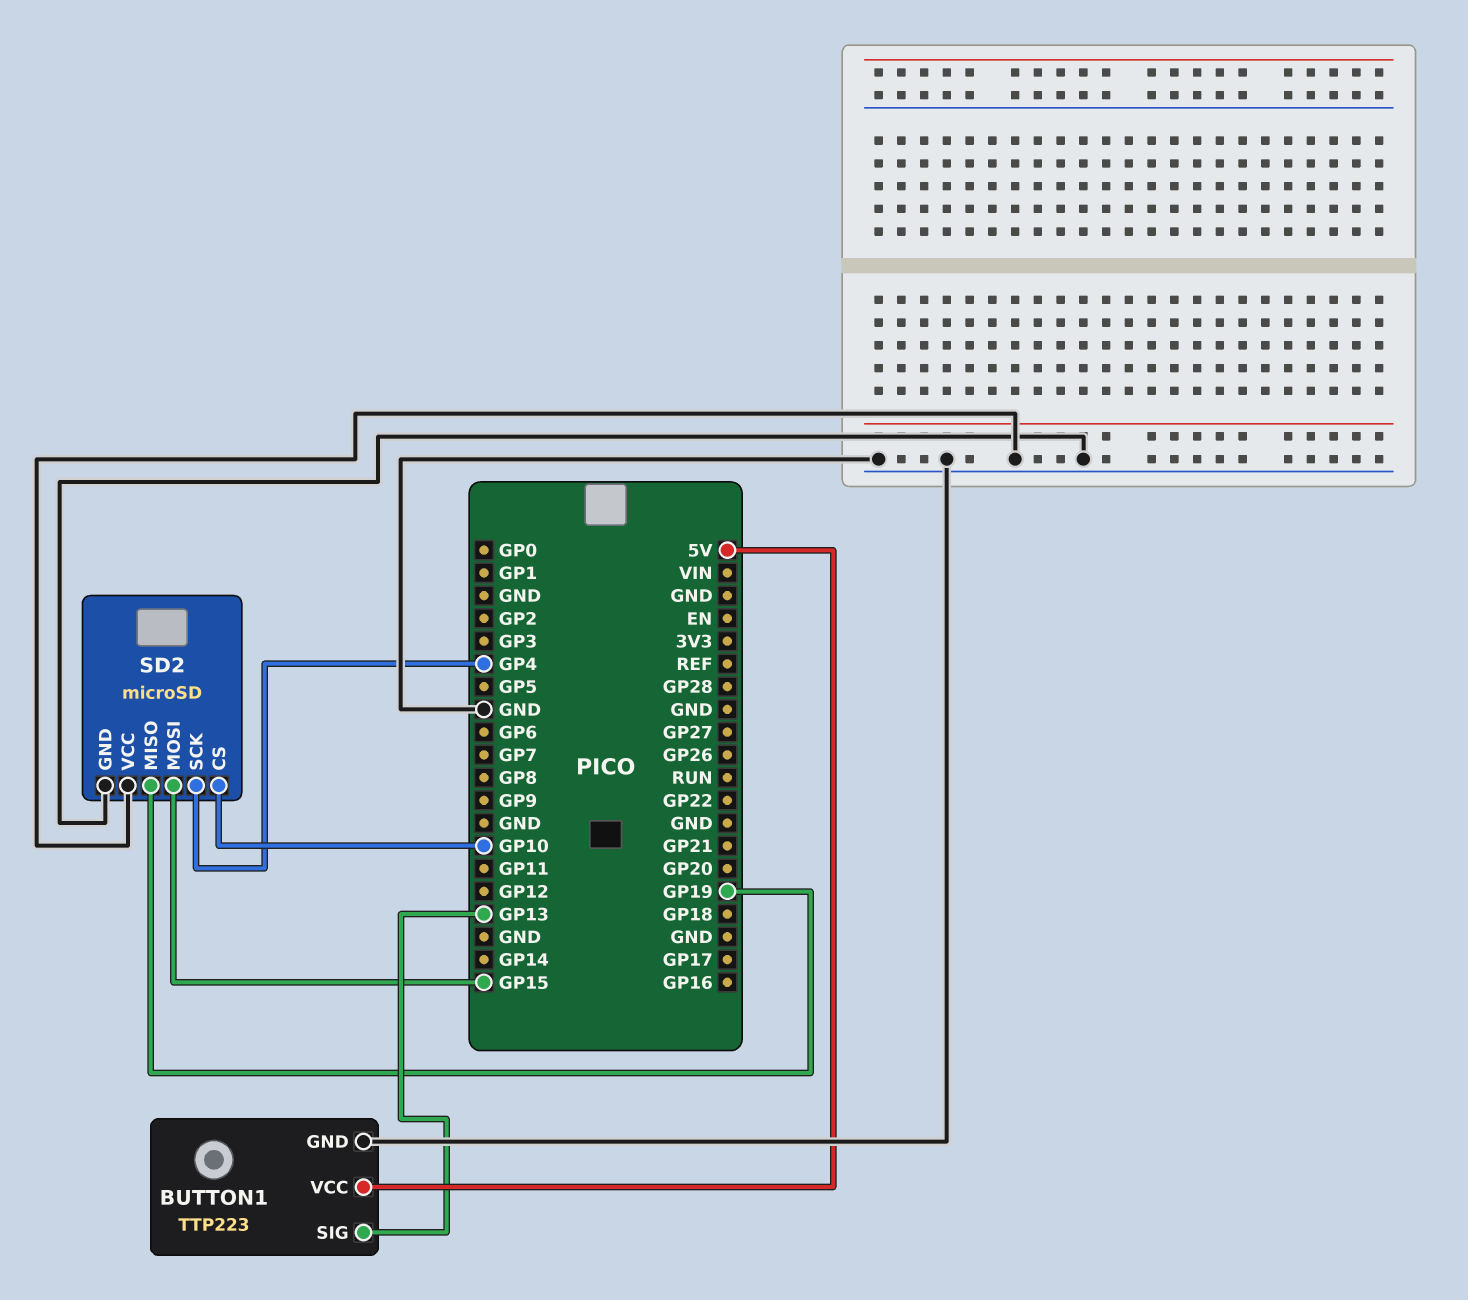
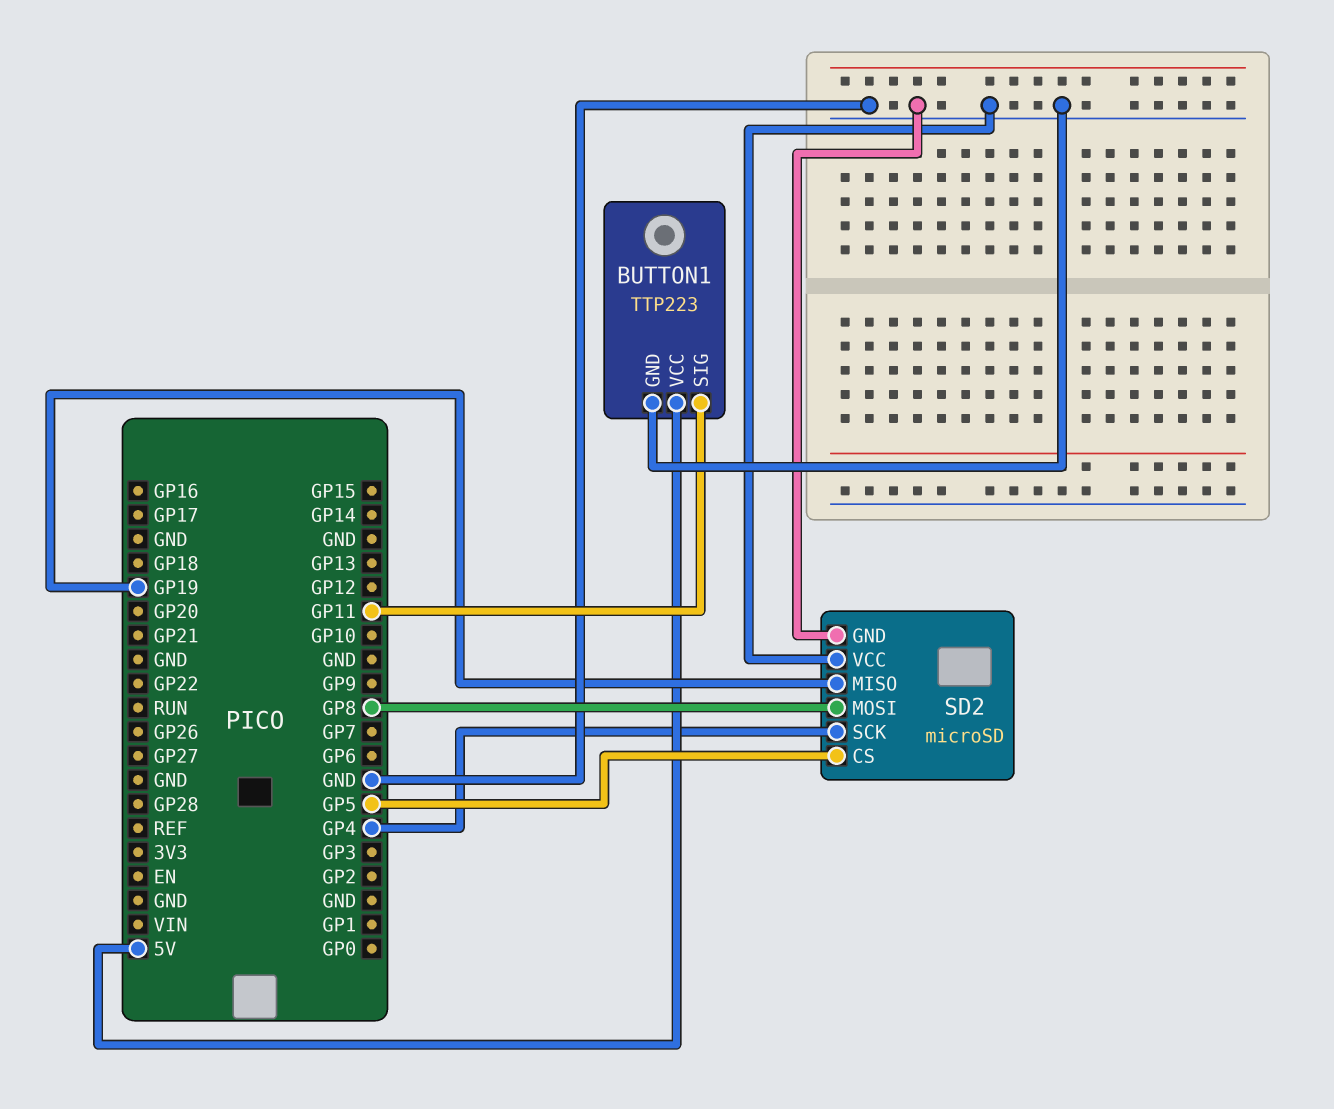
BUTTON1 pin SIG: GP13 -> GP11
SD2 pin CS: GP10 -> GP5
SD2 pin MOSI: GP15 -> GP8

